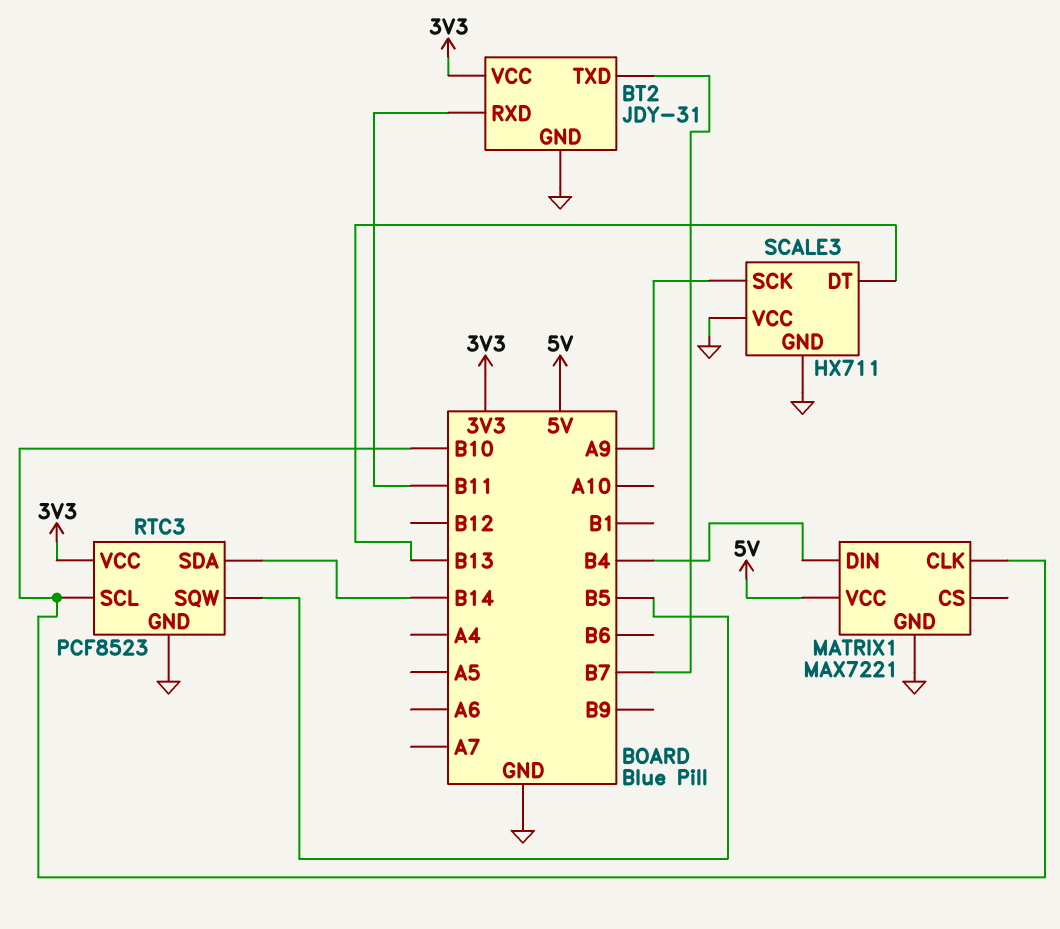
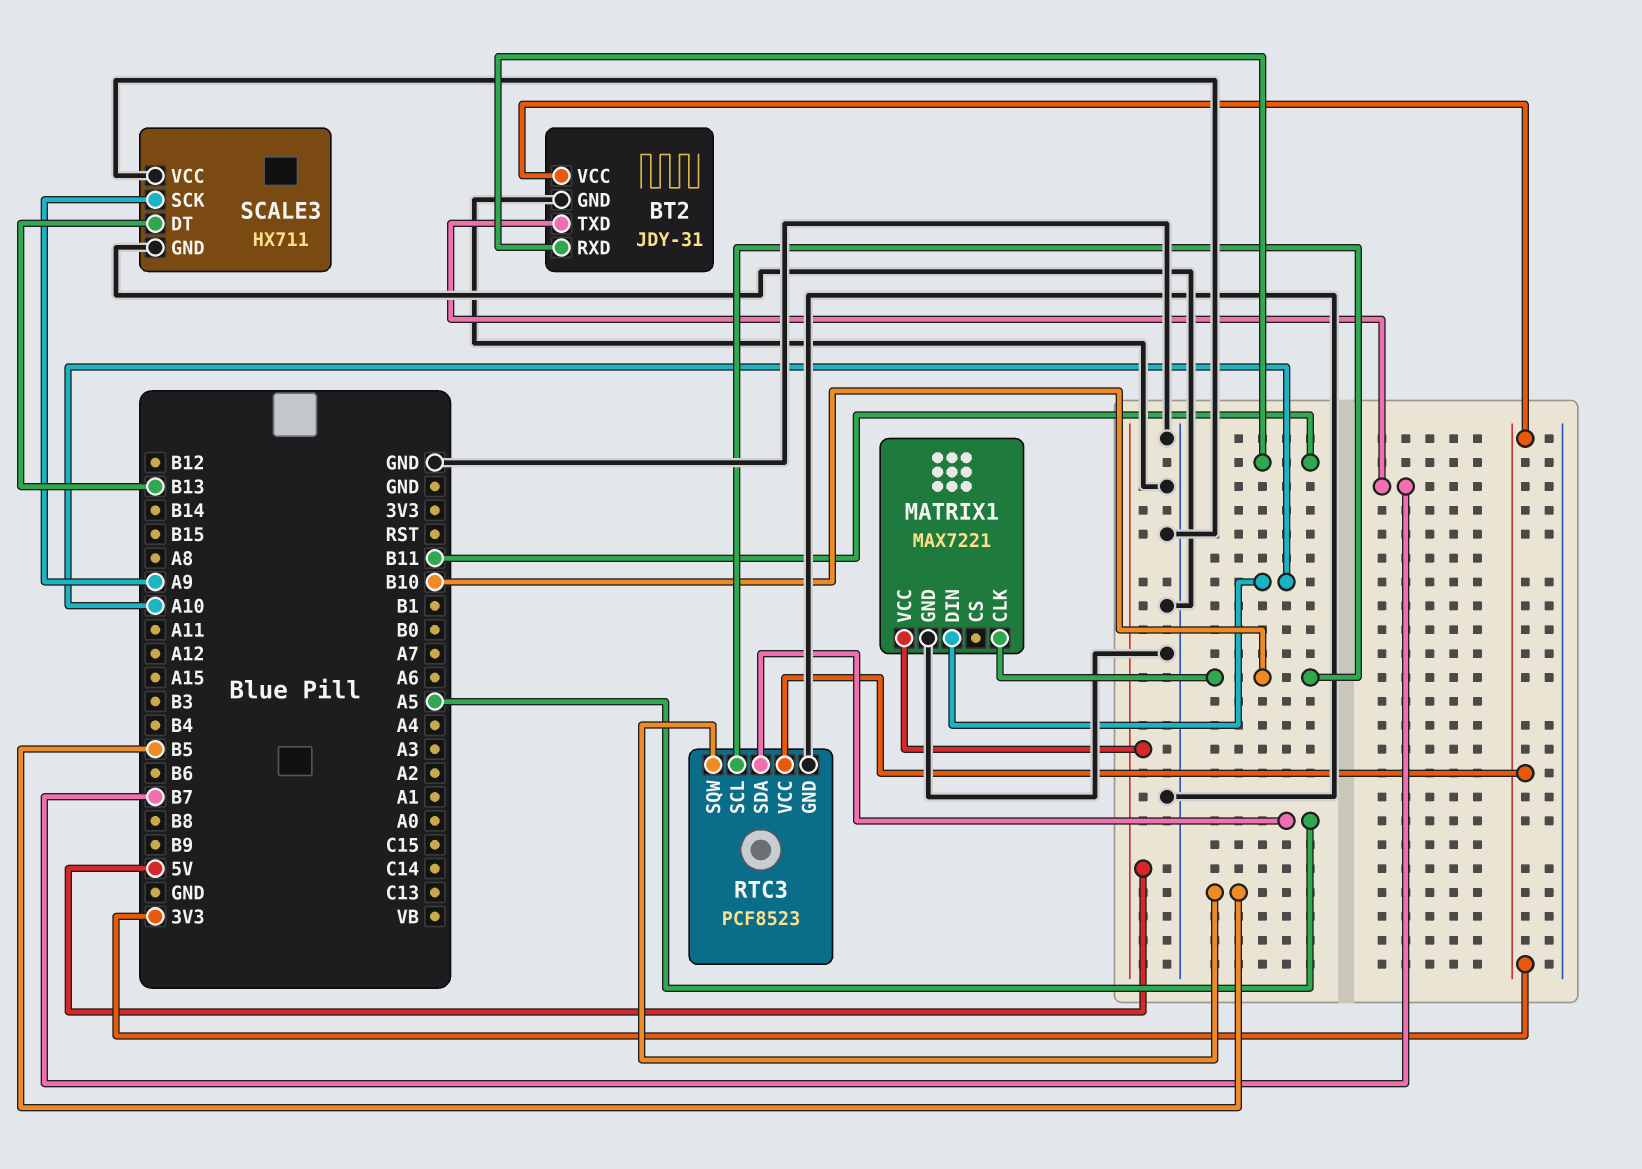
MATRIX1 pin DIN: B4 -> A10
RTC3 pin SDA: B14 -> A5

